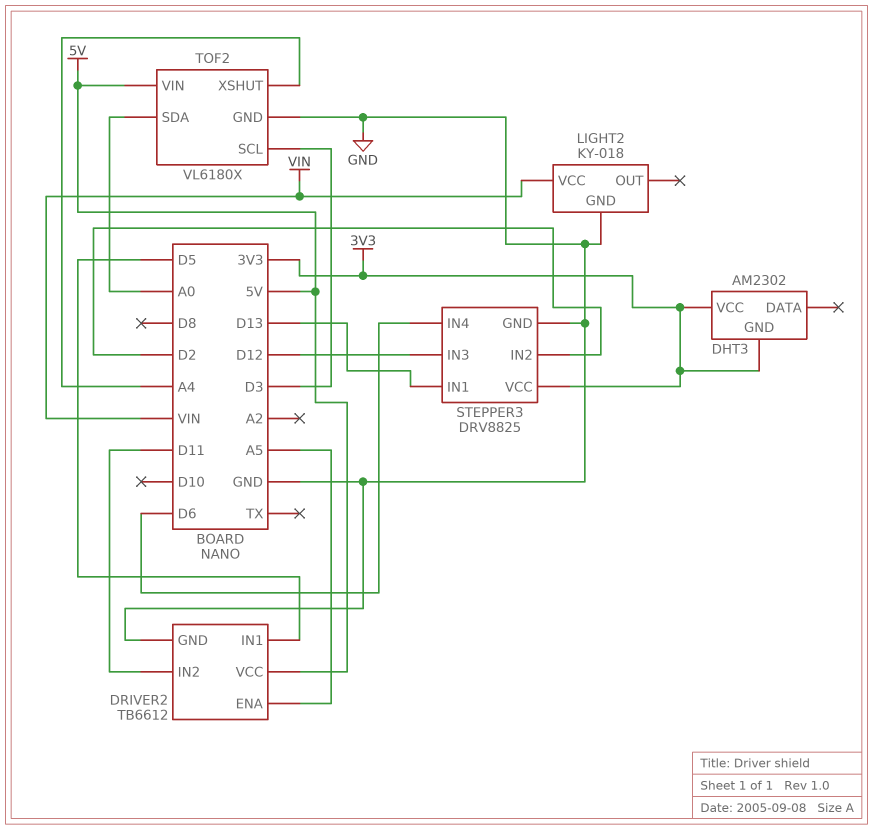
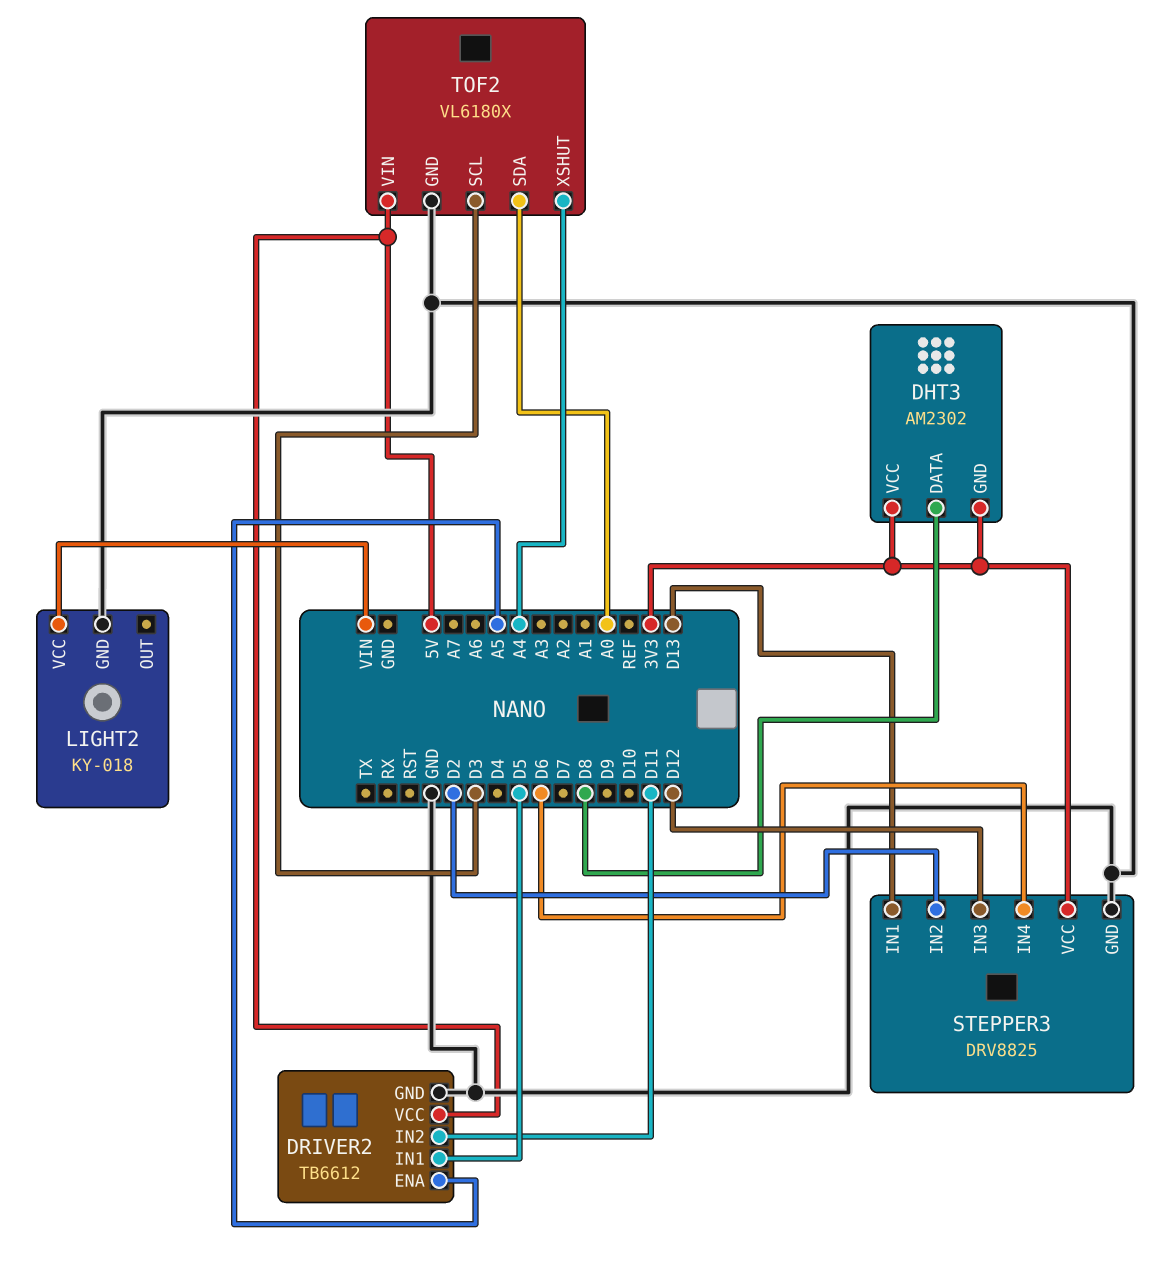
DHT3 pin DATA: none -> D8

